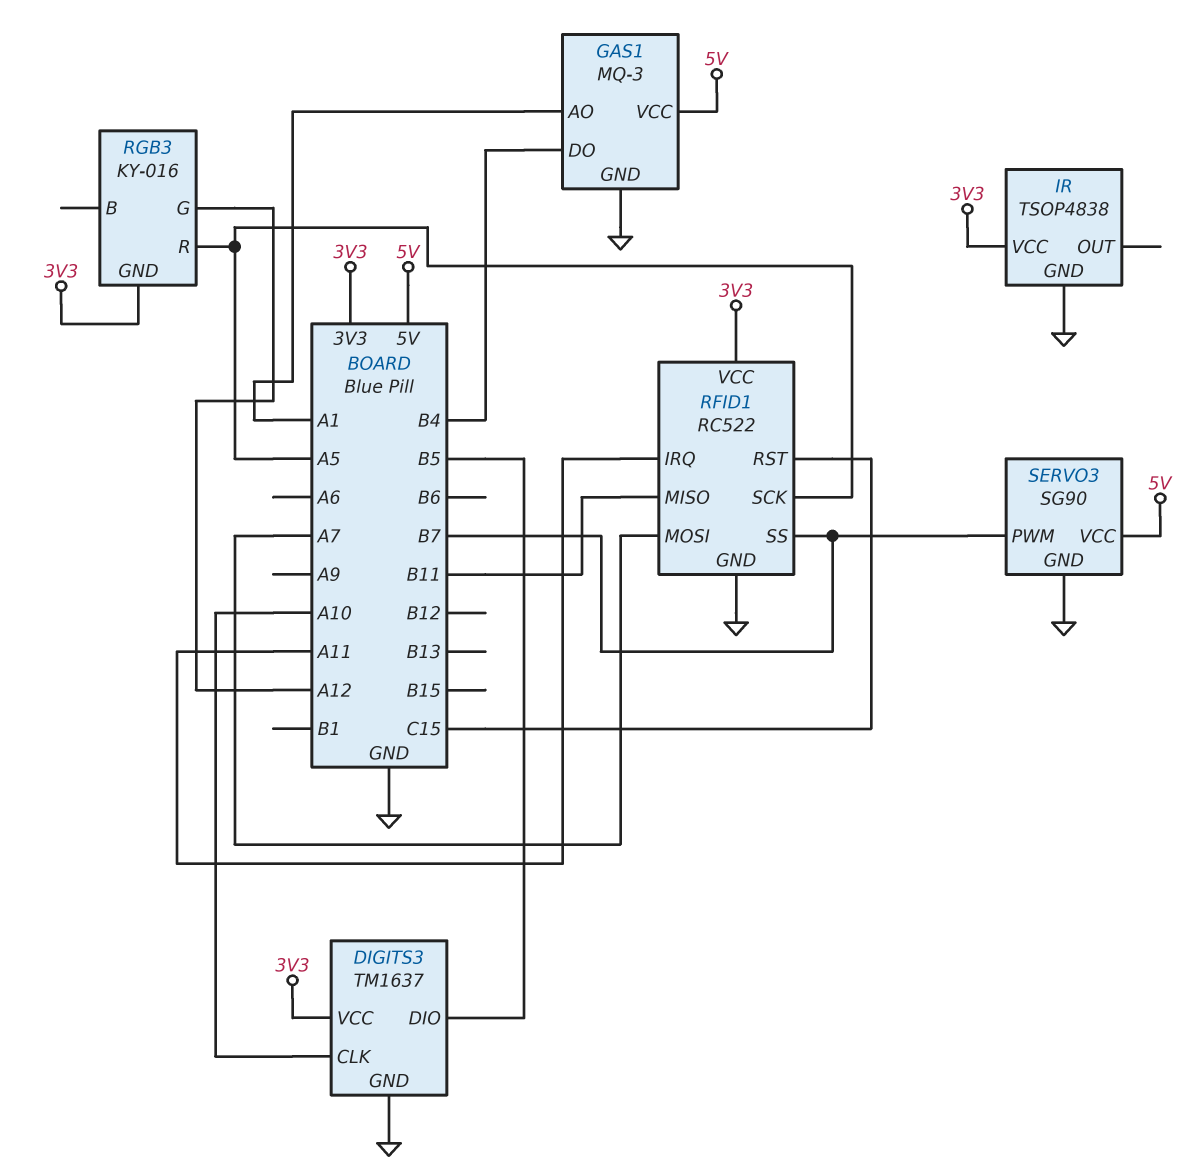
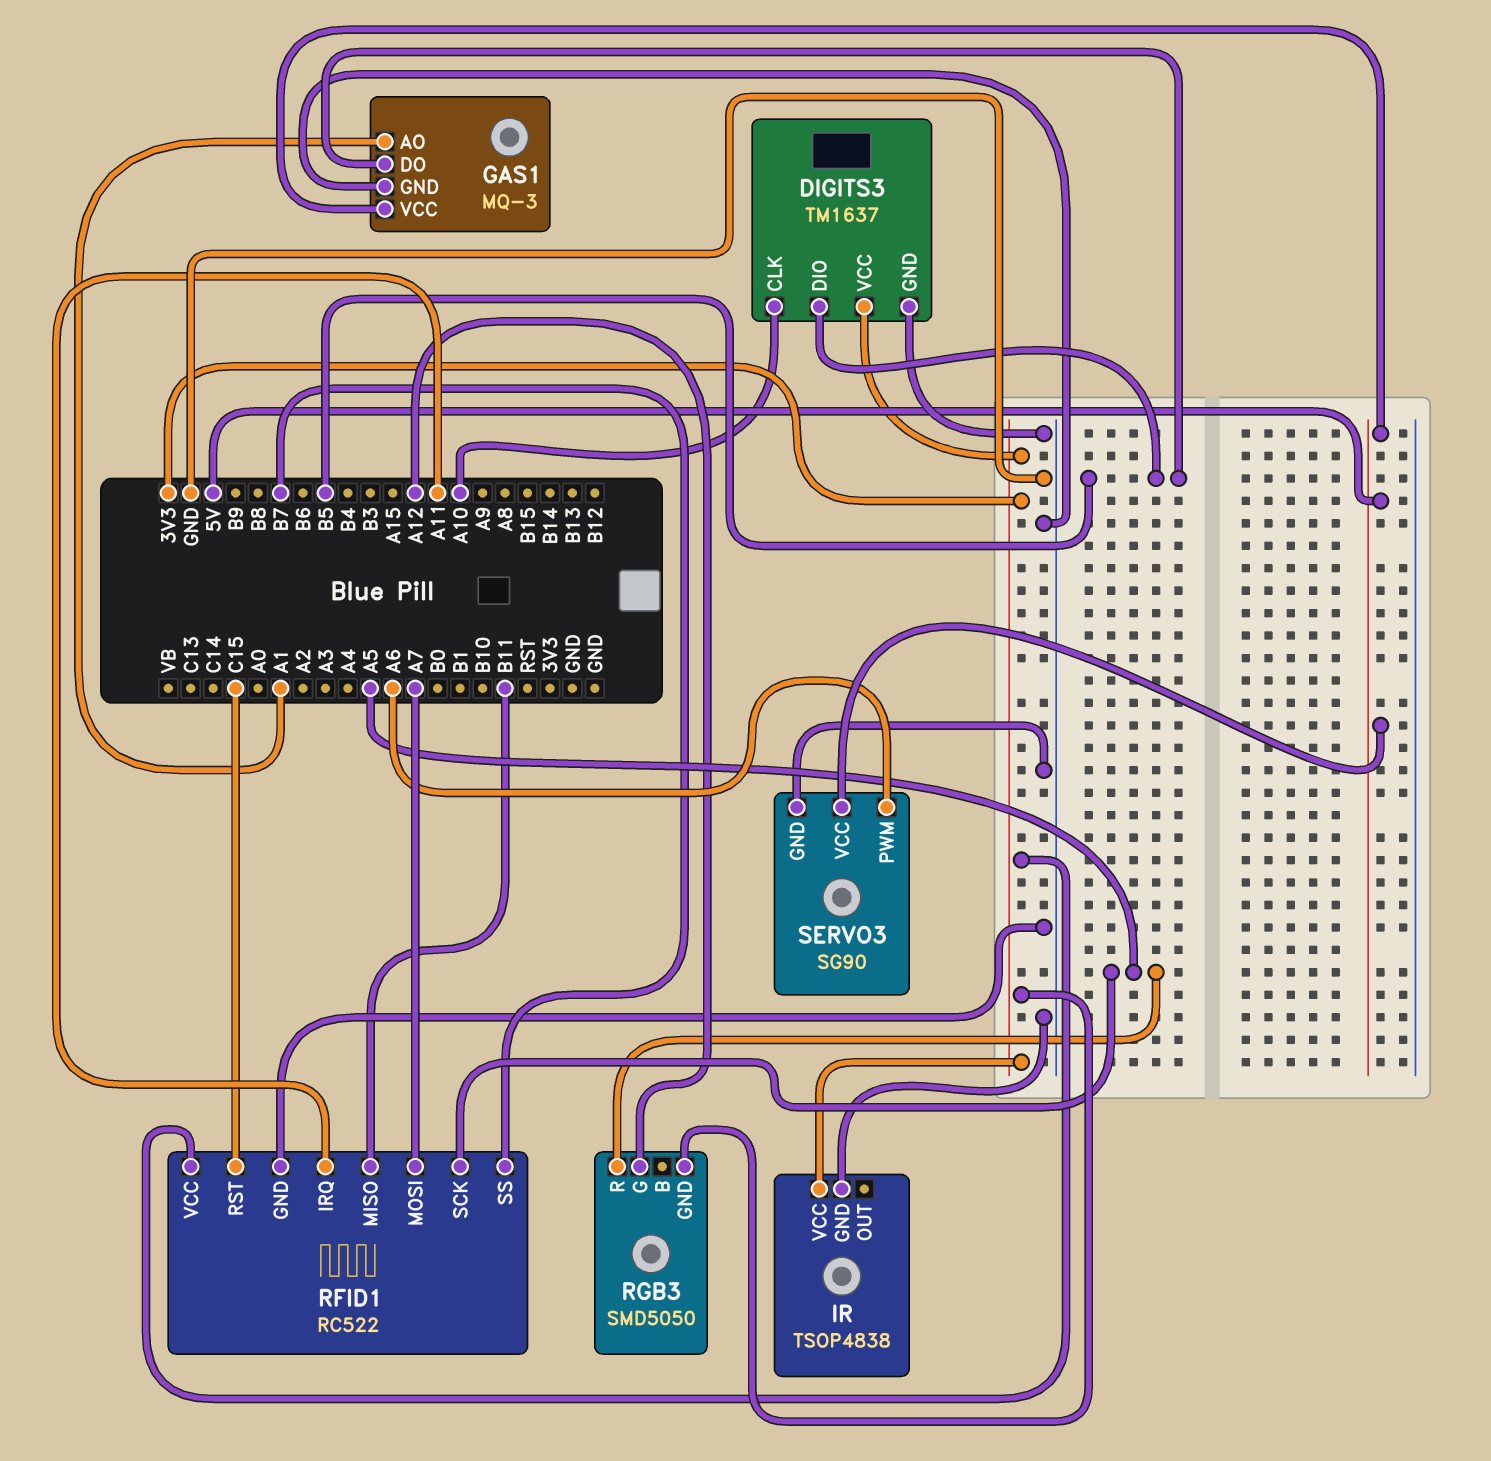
GAS1 pin DO: B4 -> B5
RGB3: KY-016 -> SMD5050
SERVO3 pin PWM: B7 -> A6

